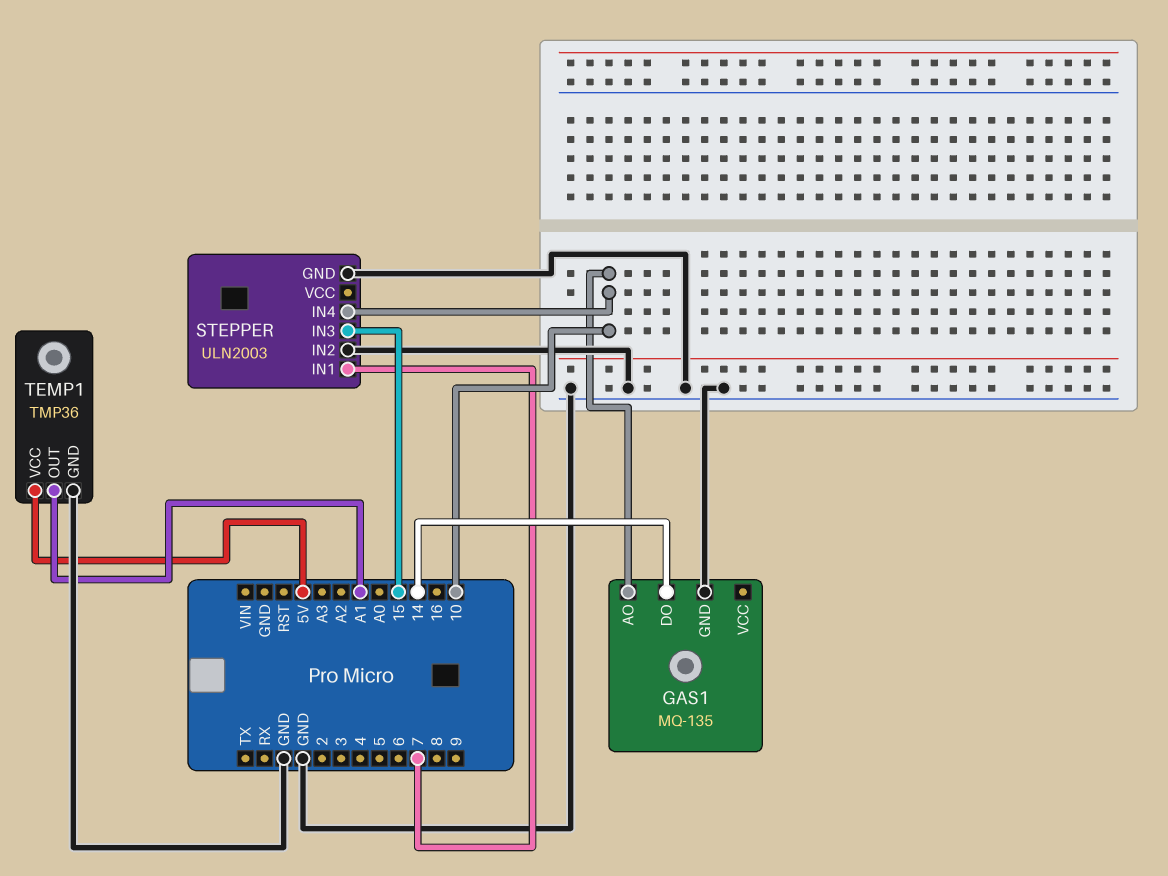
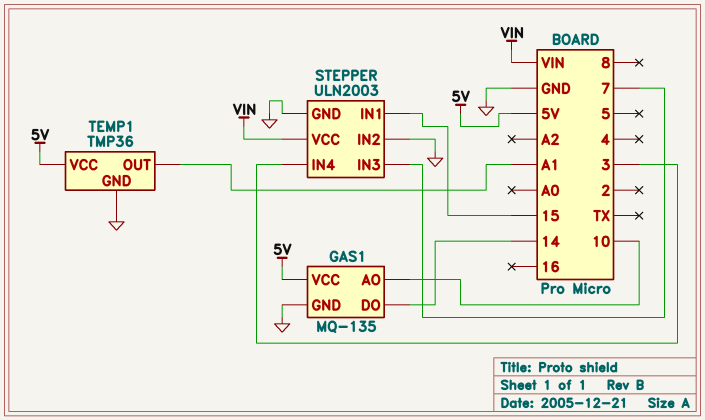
GAS1 pin VCC: none -> 5V
STEPPER pin IN1: 7 -> 15
STEPPER pin IN3: 15 -> 7
STEPPER pin IN4: 10 -> 3
STEPPER pin VCC: none -> VIN

